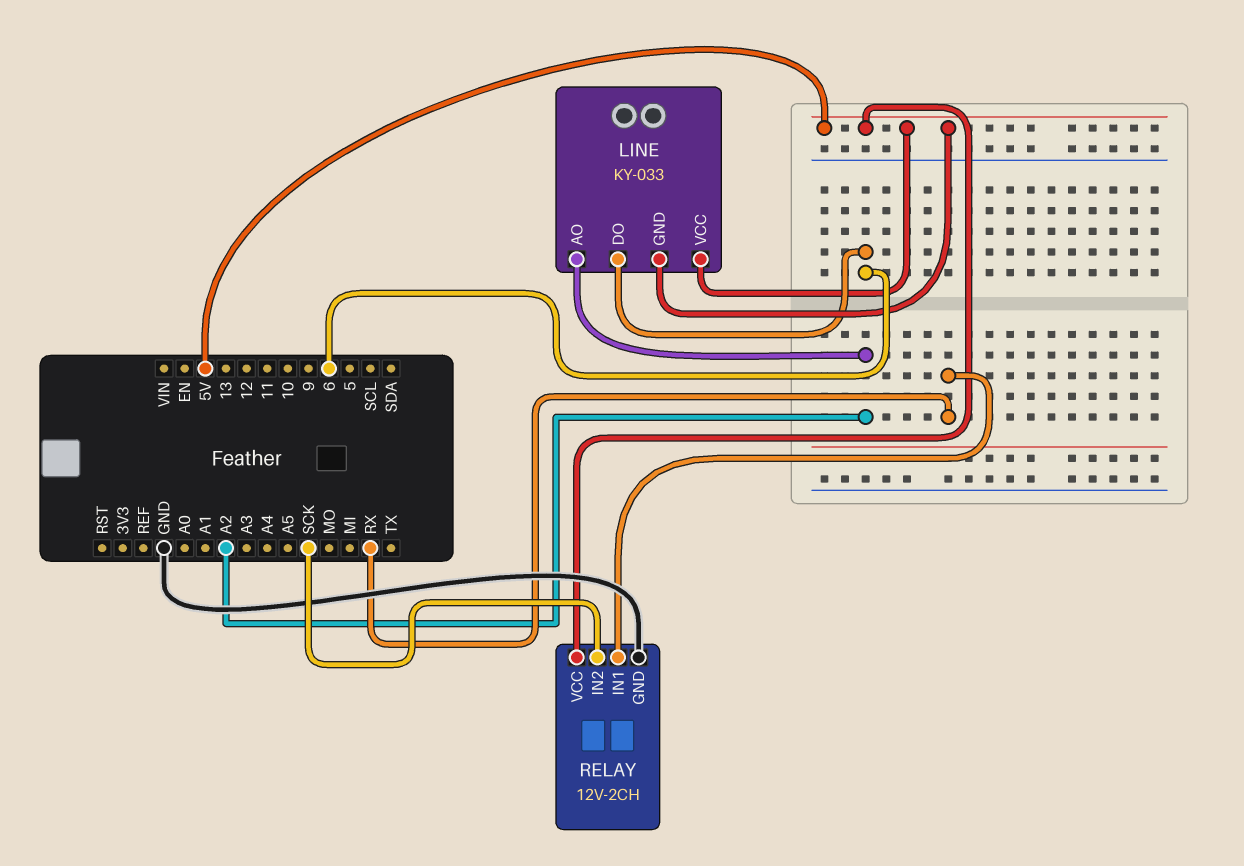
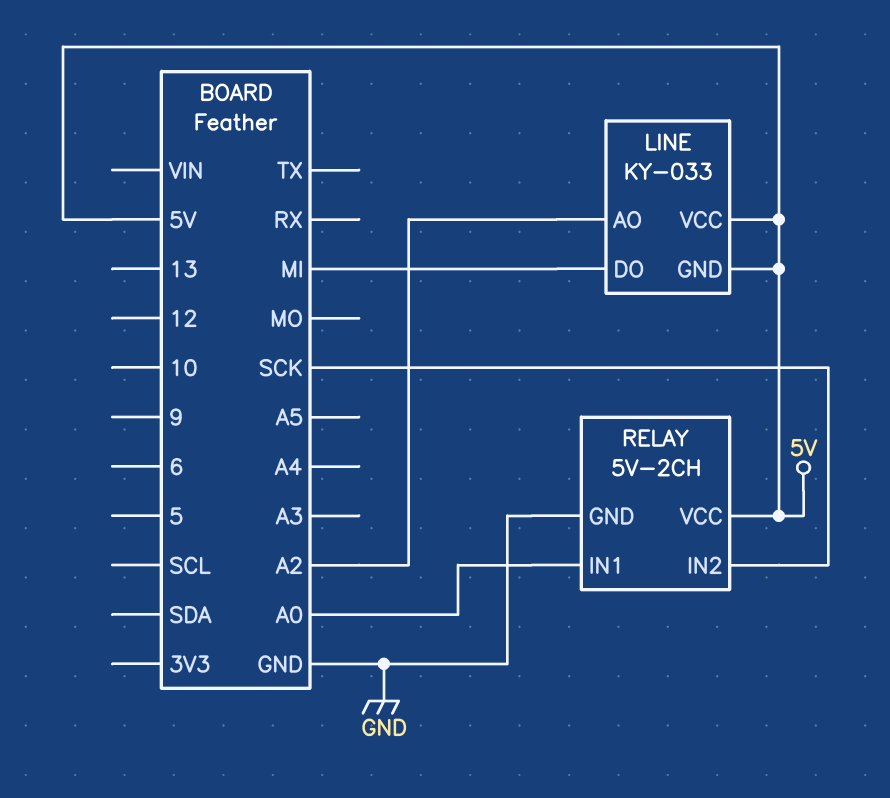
LINE pin DO: 6 -> MI
RELAY: 12V-2CH -> 5V-2CH
RELAY pin IN1: RX -> A0

